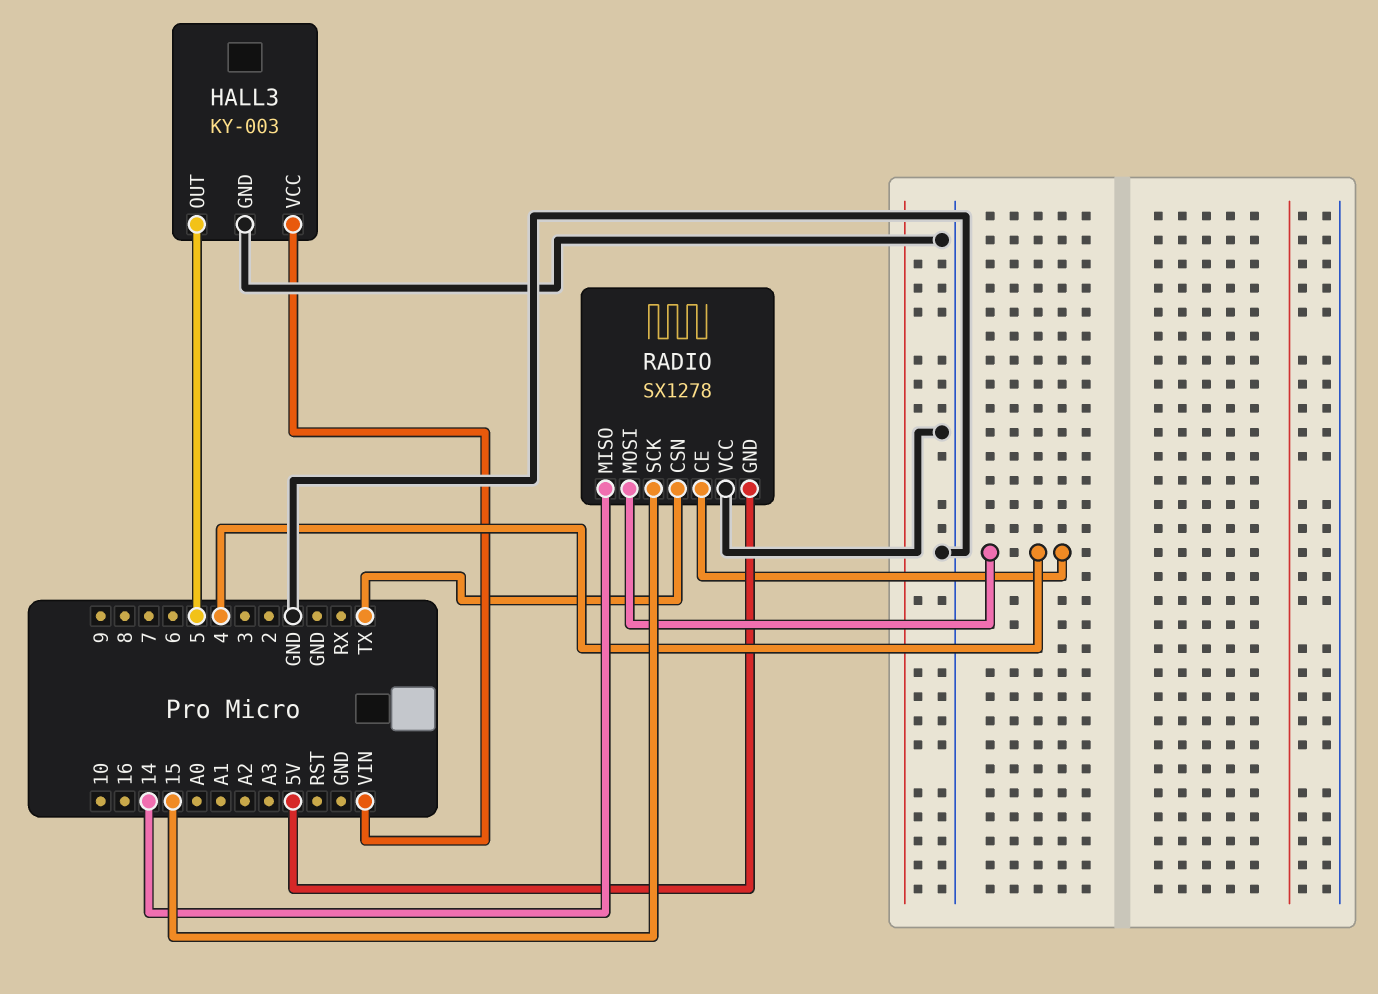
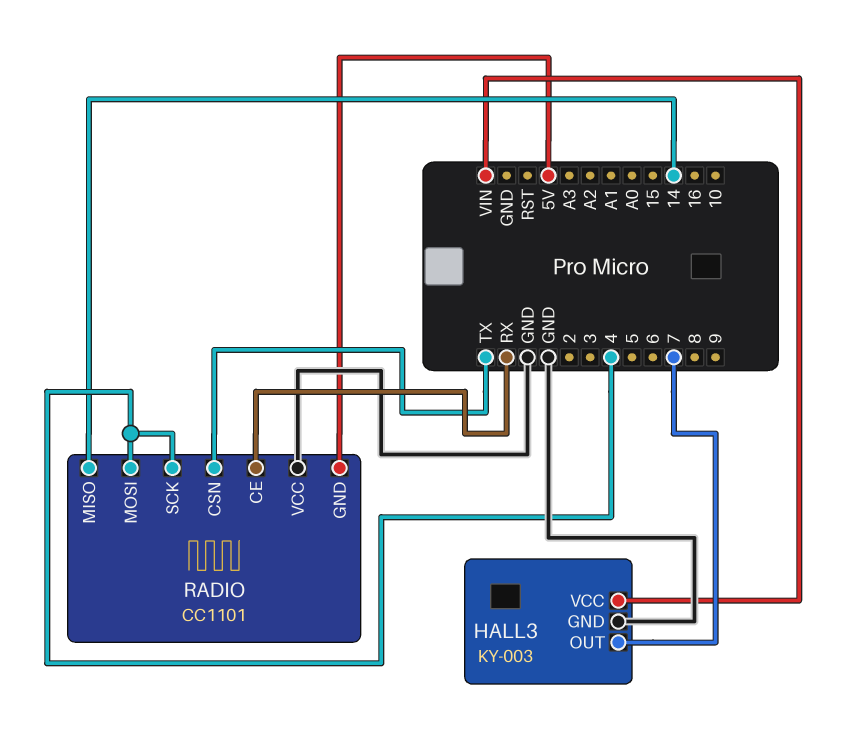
HALL3 pin OUT: 5 -> 7
RADIO: SX1278 -> CC1101
RADIO pin CE: 4 -> RX
RADIO pin SCK: 15 -> 4

